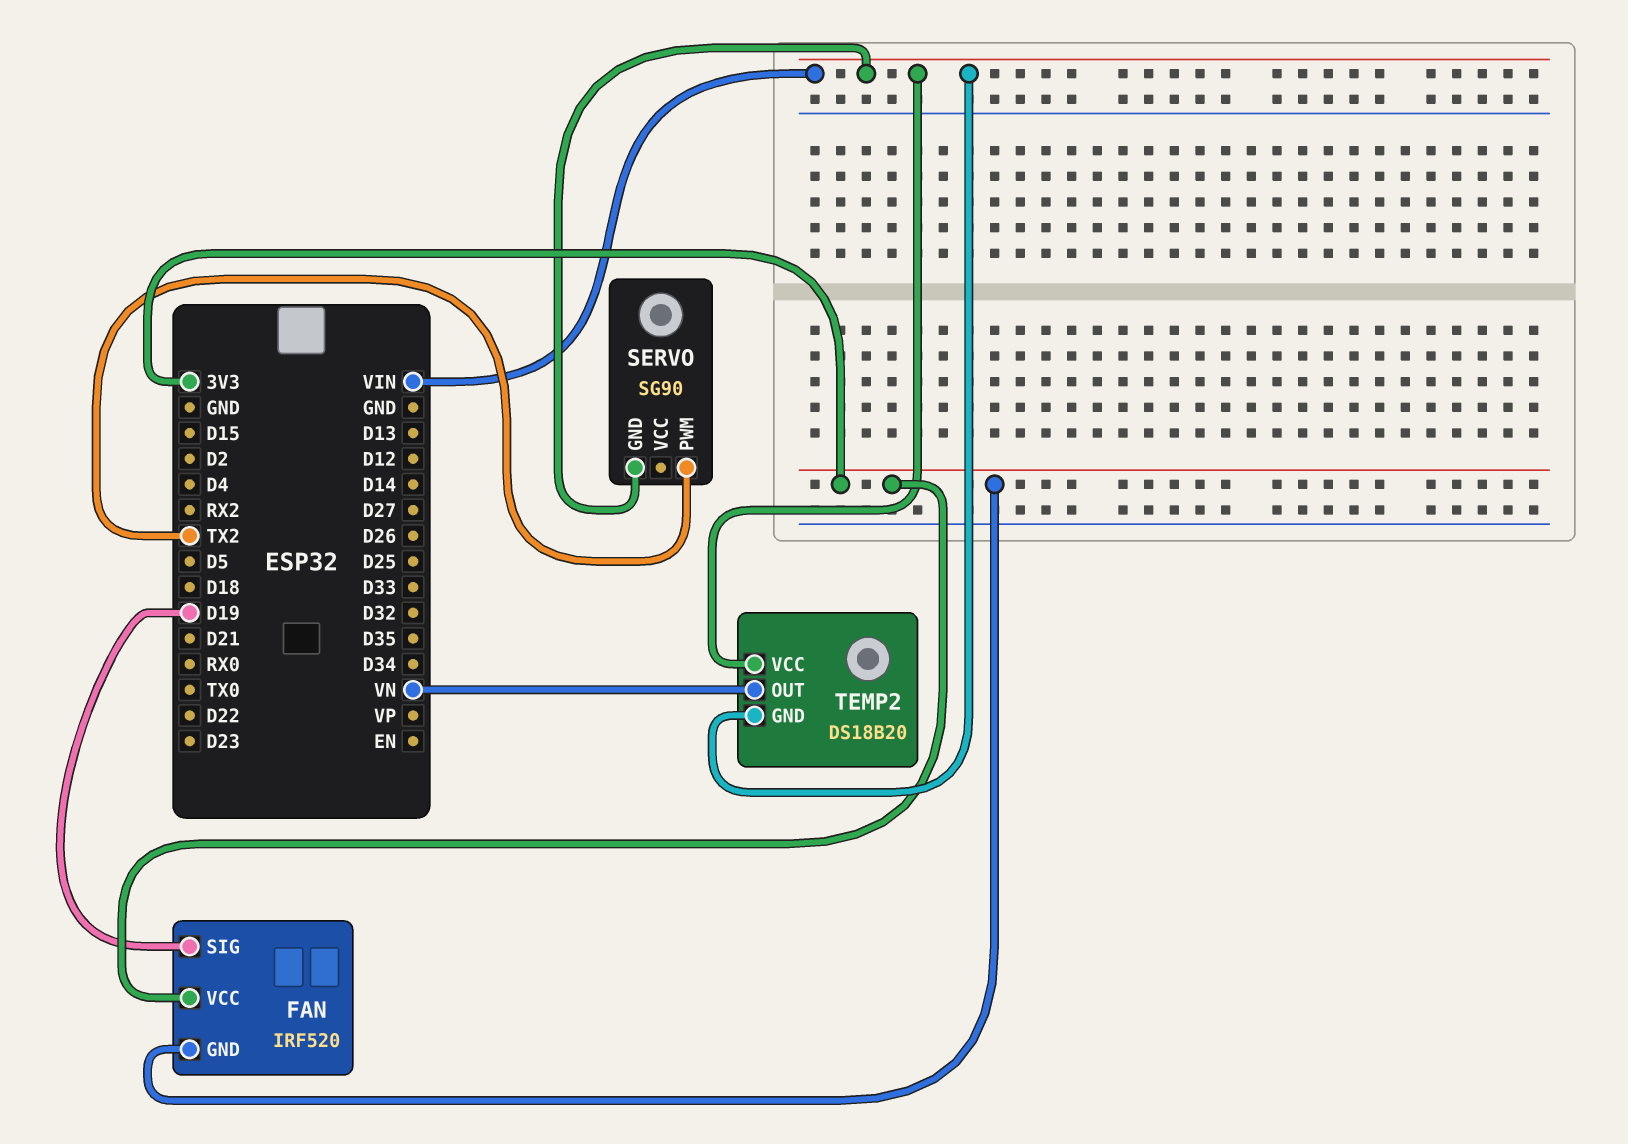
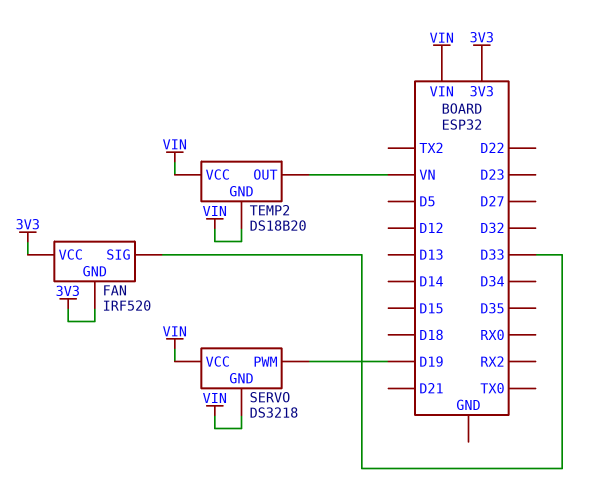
FAN pin SIG: D19 -> D33
SERVO: SG90 -> DS3218
SERVO pin PWM: TX2 -> D19
SERVO pin VCC: none -> VIN

